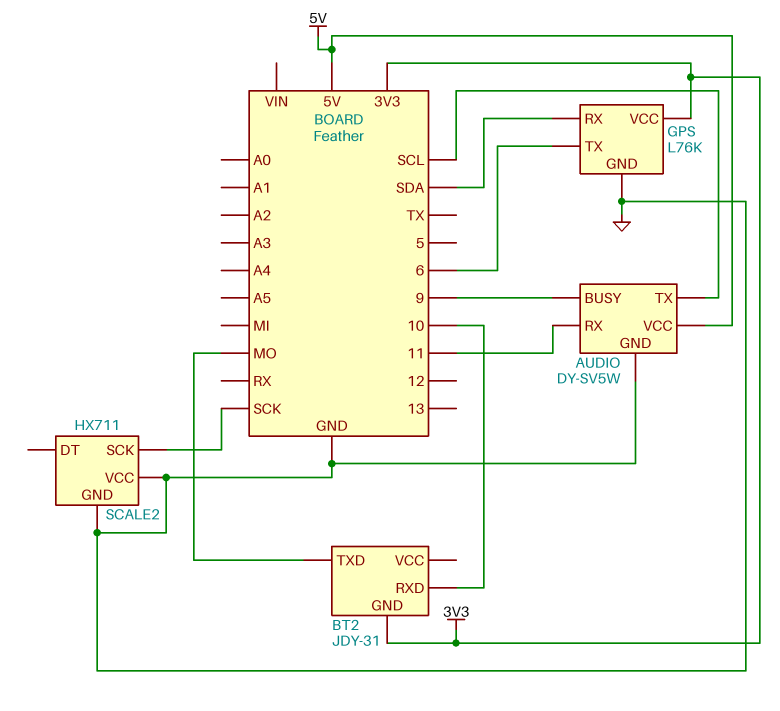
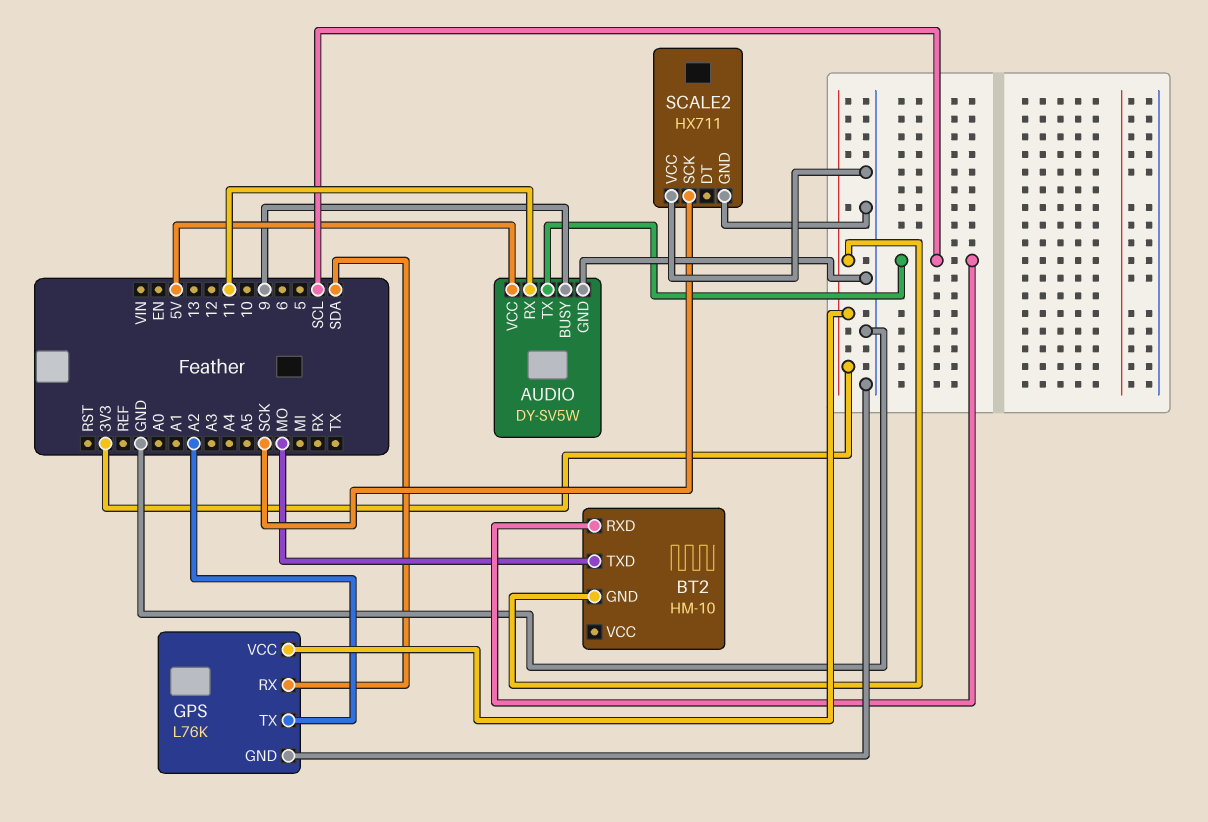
BT2: JDY-31 -> HM-10
BT2 pin RXD: 10 -> SCL
GPS pin TX: 6 -> A2

